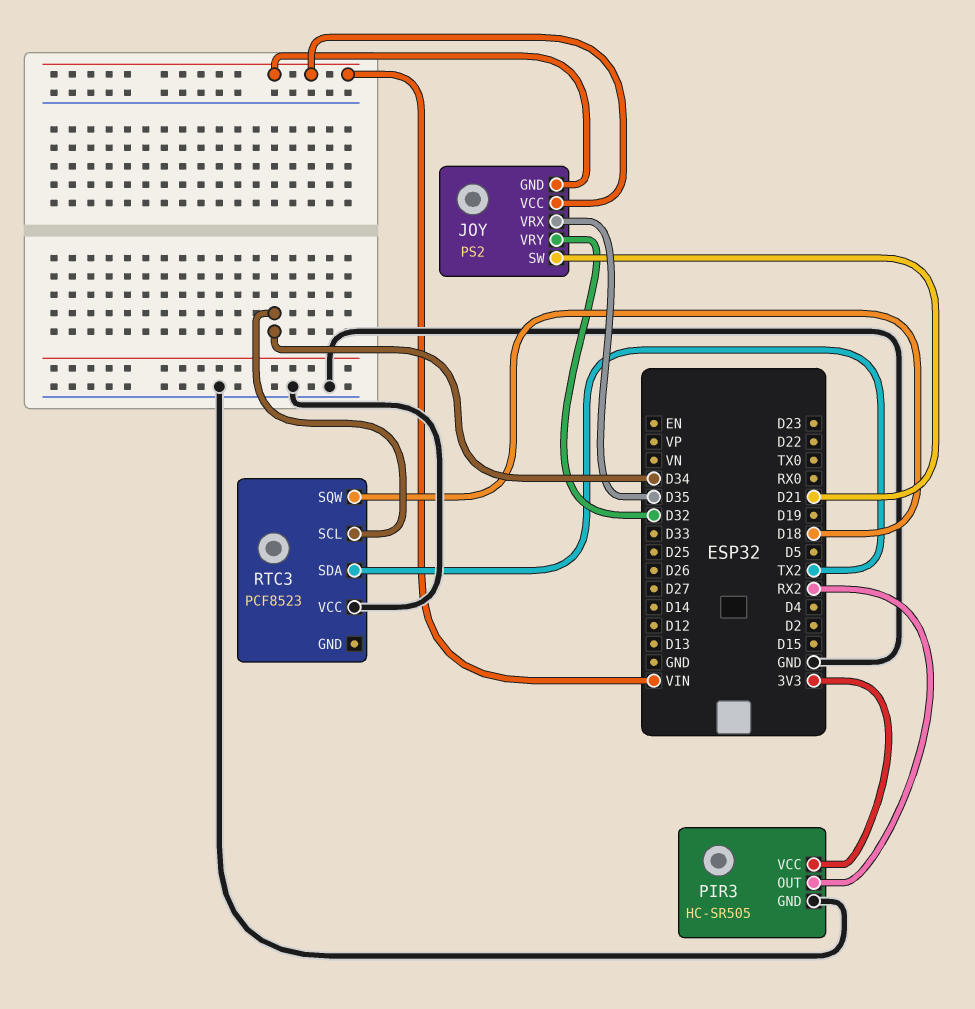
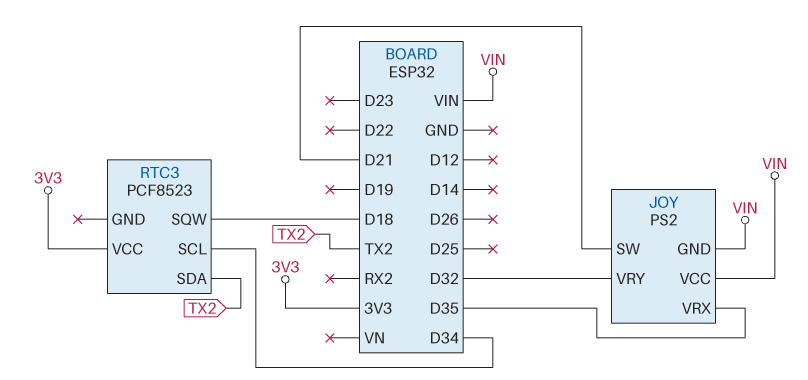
PIR3: HC-SR505 -> none
PIR3 pin GND: GND -> none
PIR3 pin OUT: RX2 -> none
PIR3 pin VCC: 3V3 -> none
RTC3 pin VCC: GND -> 3V3

